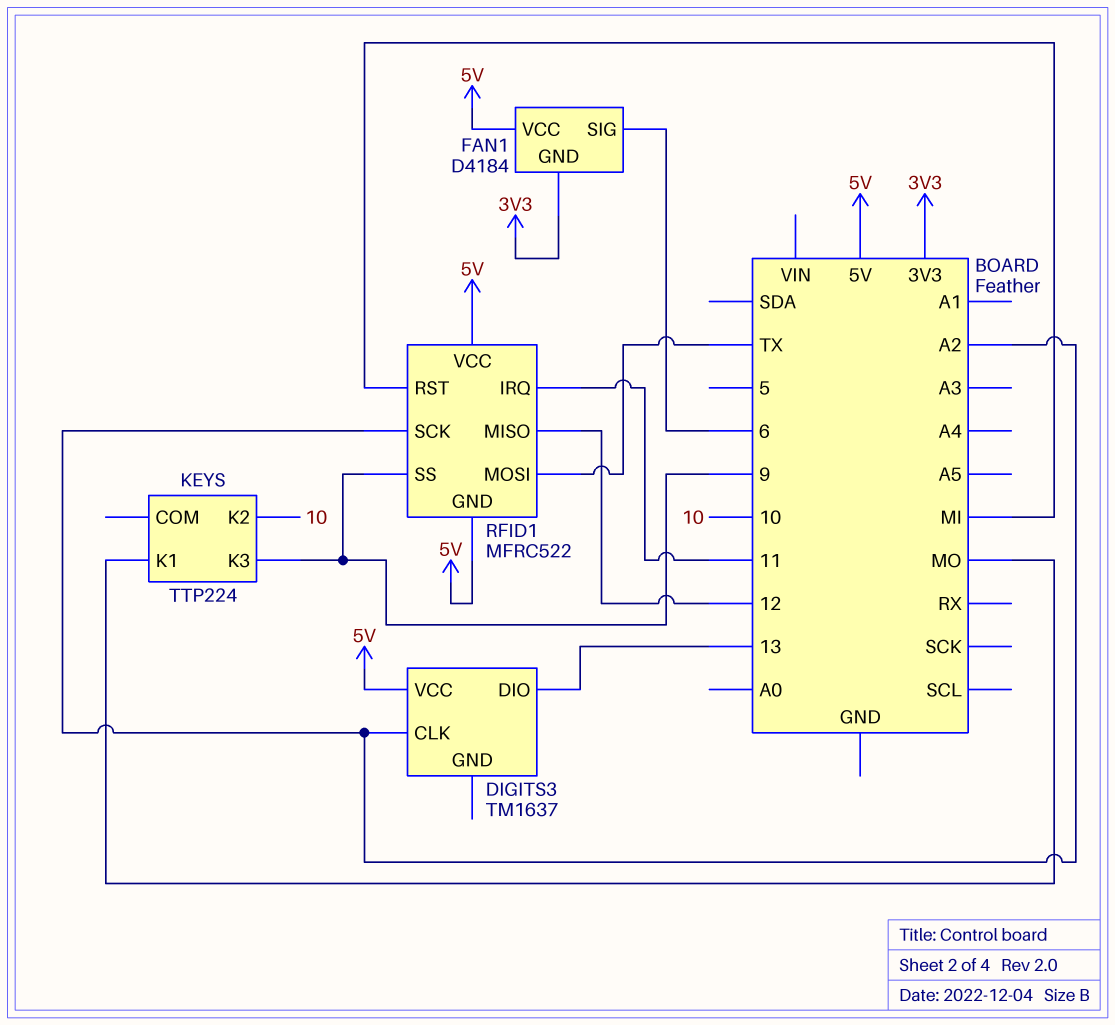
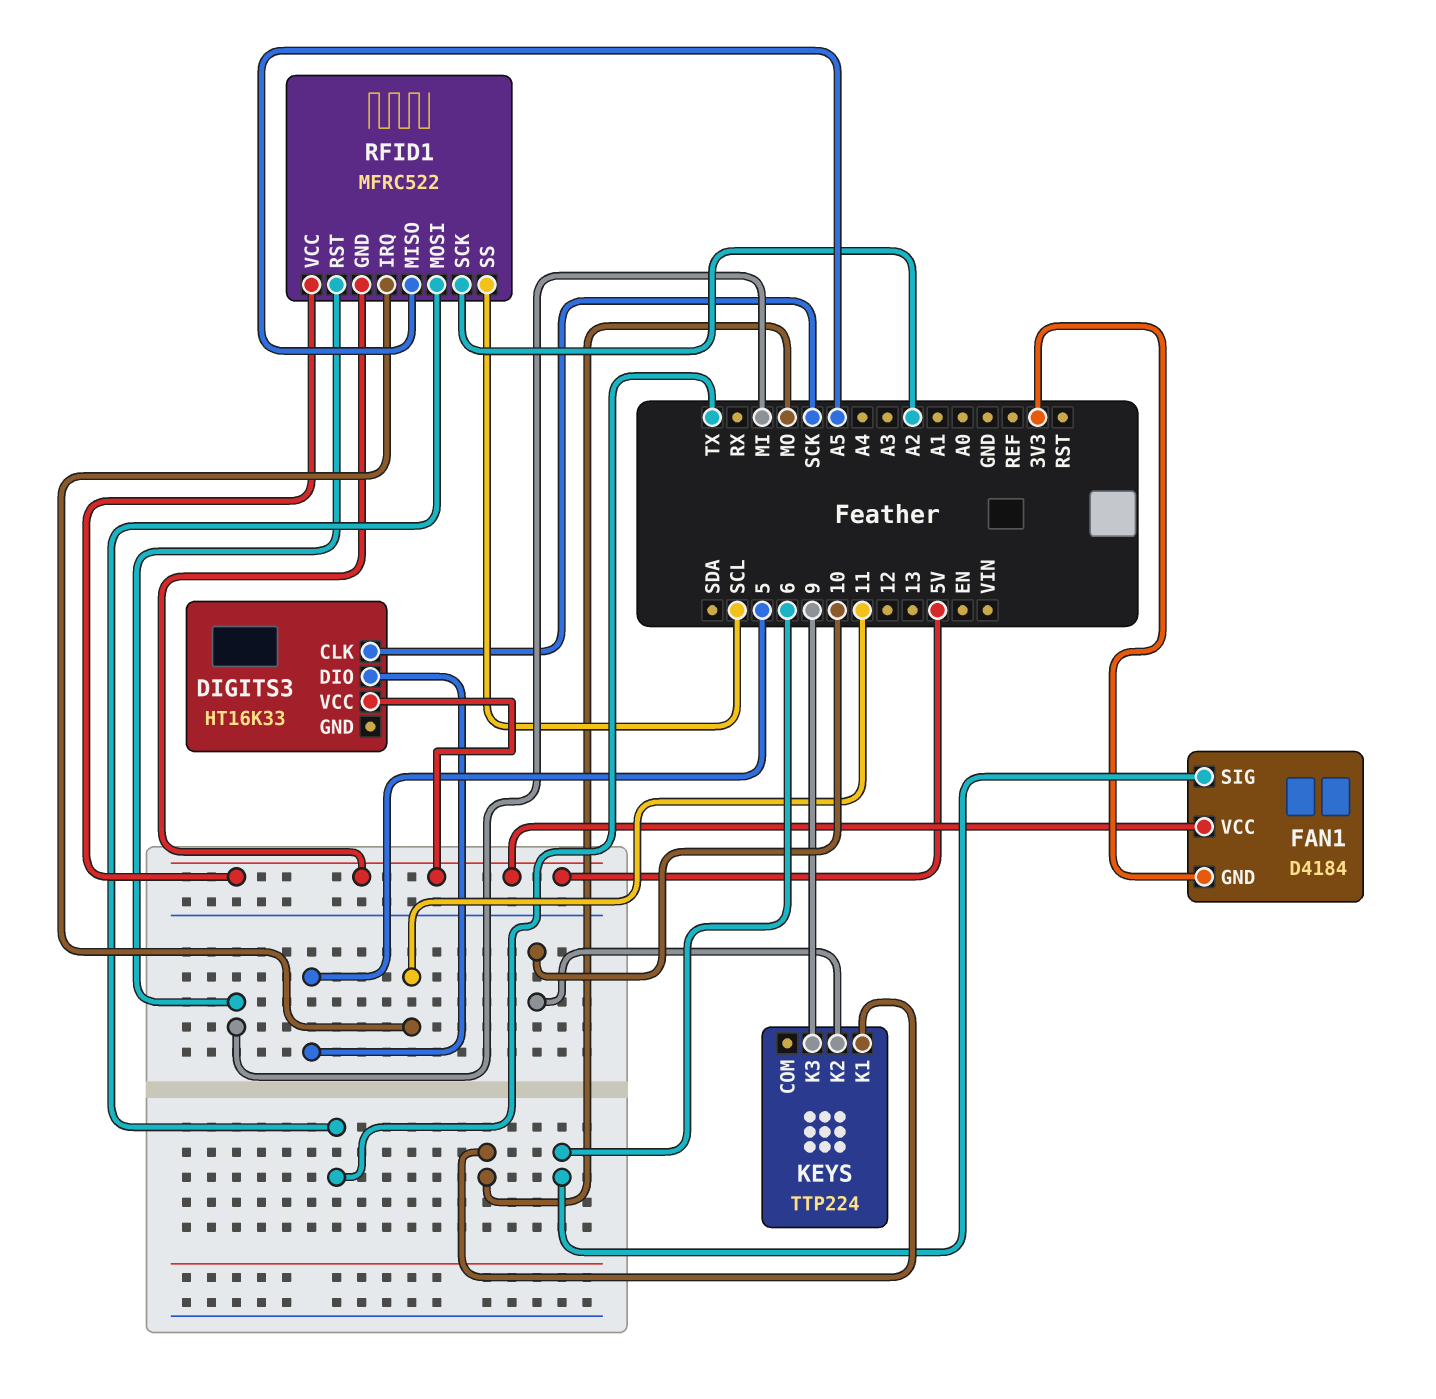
DIGITS3: TM1637 -> HT16K33
DIGITS3 pin CLK: A2 -> SCK
DIGITS3 pin DIO: 13 -> 5
RFID1 pin MISO: 12 -> A5
RFID1 pin SS: 9 -> SCL

